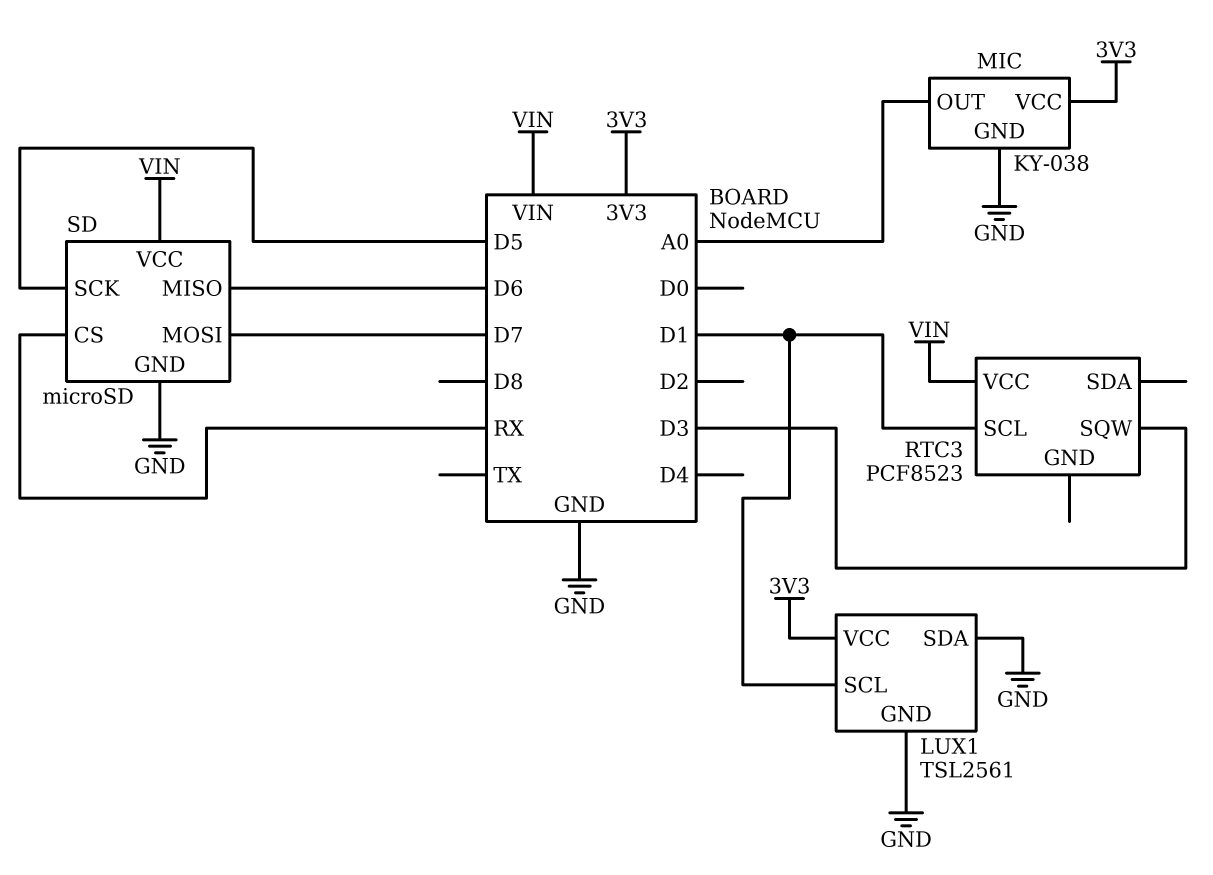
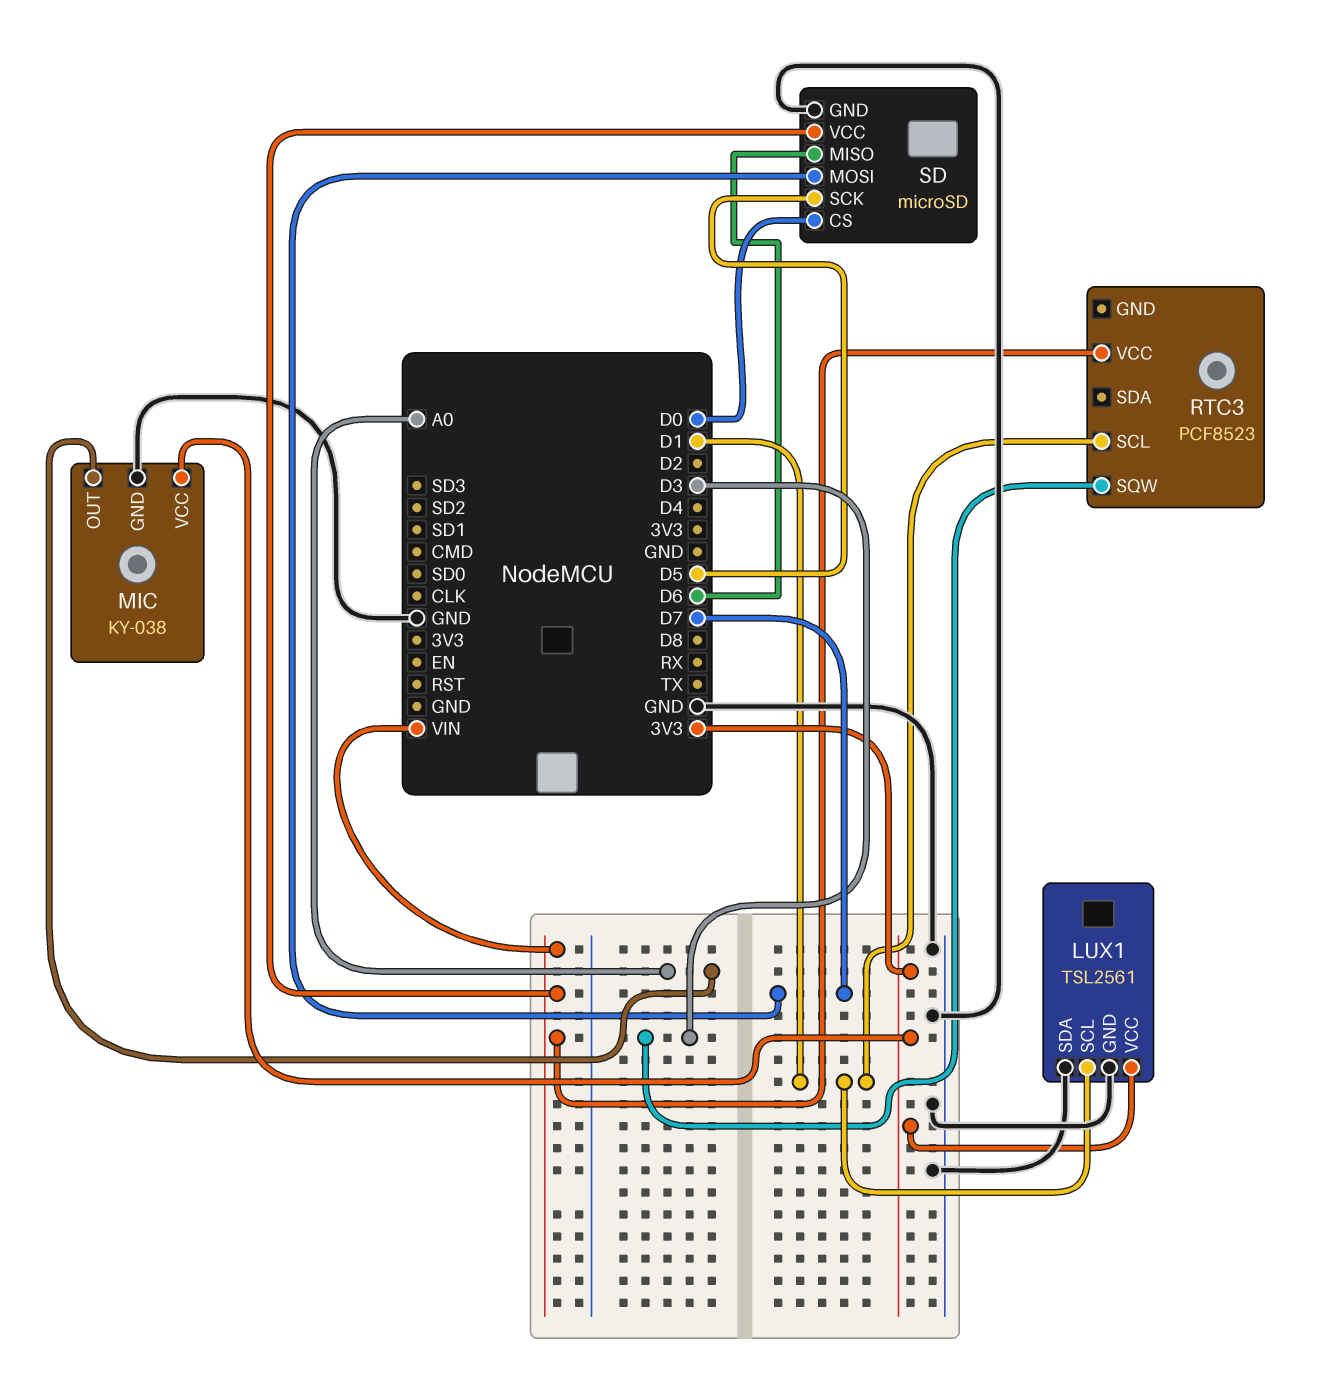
SD pin CS: RX -> D0

